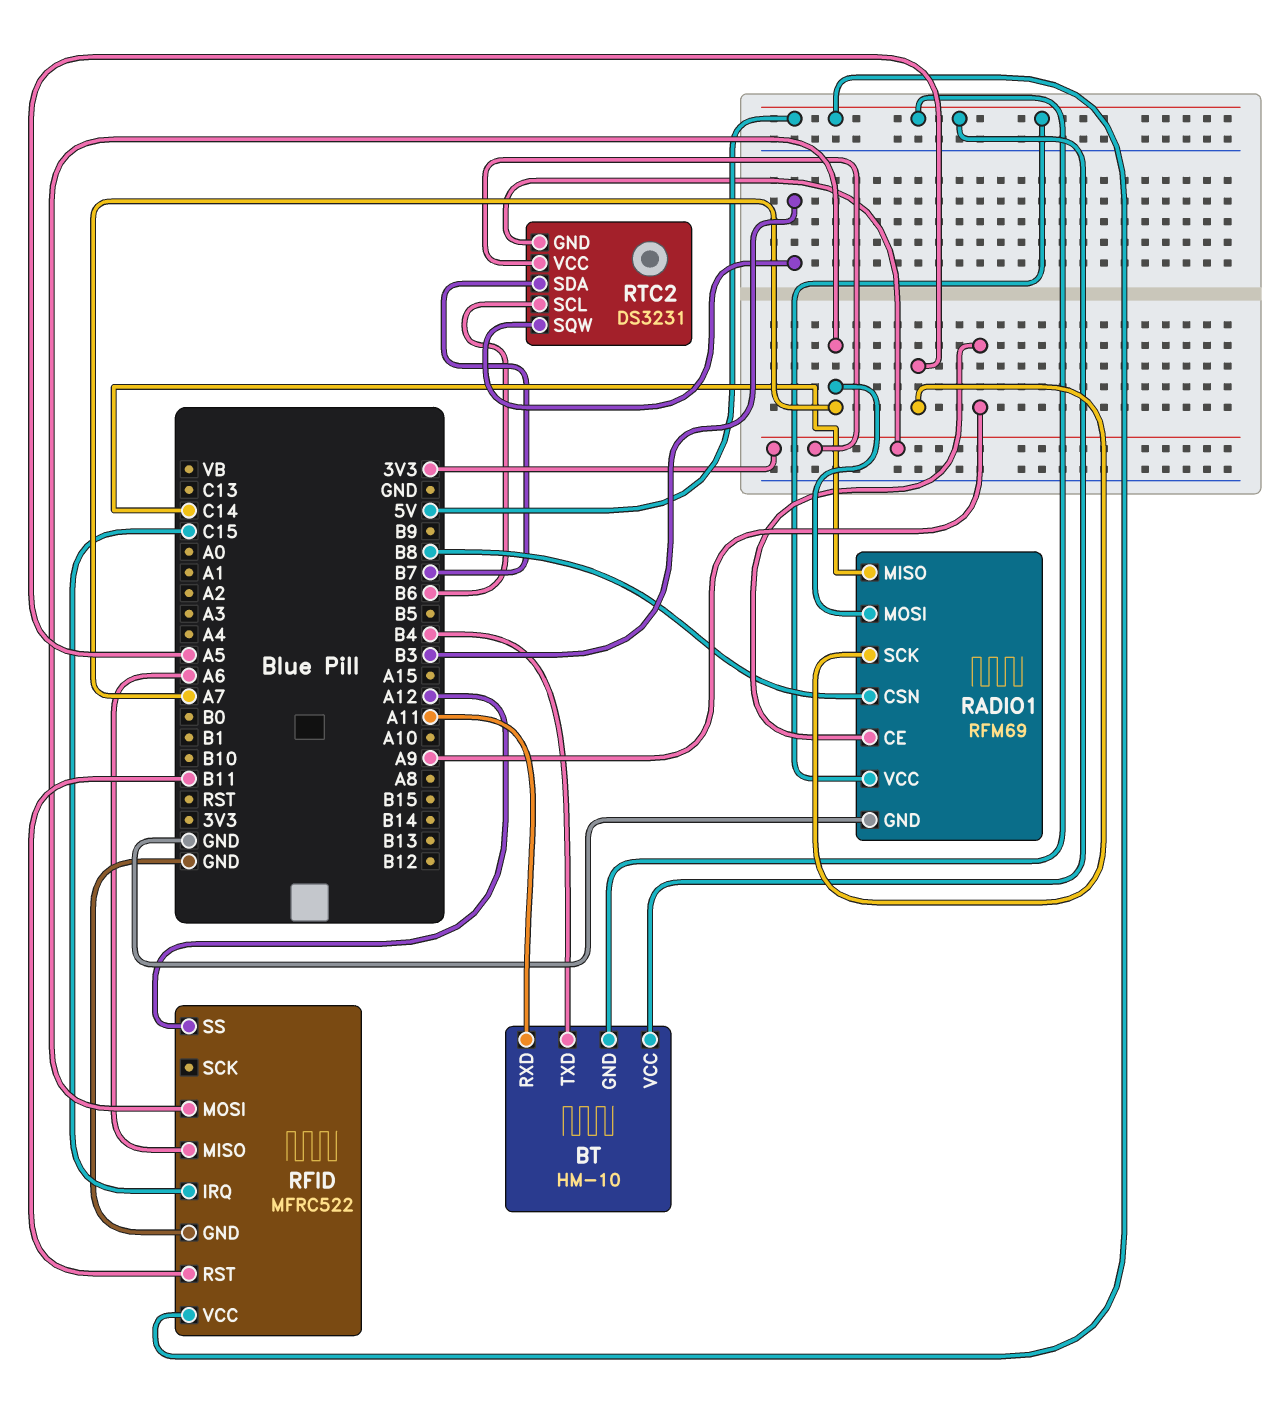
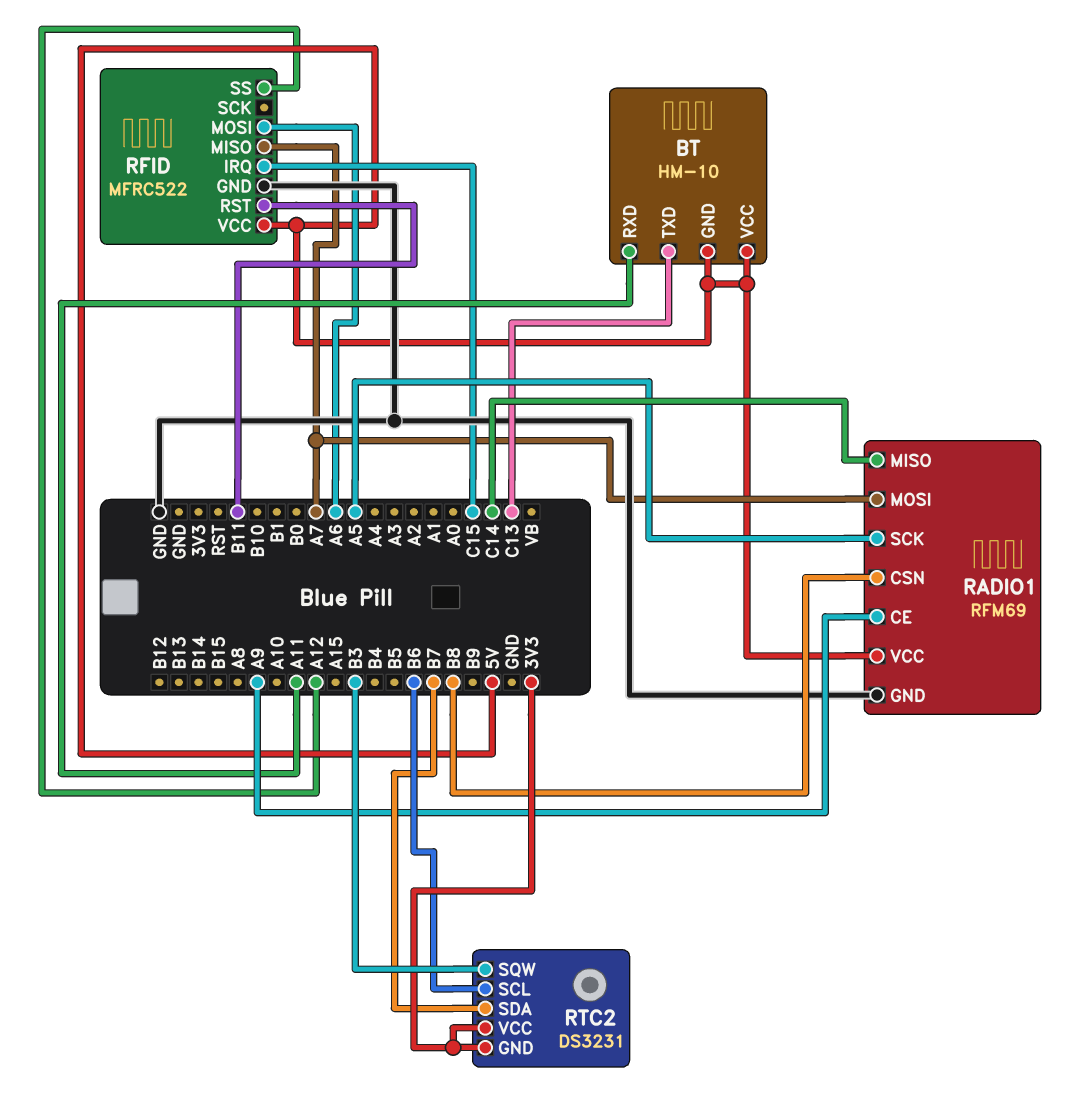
BT pin TXD: B4 -> C13
RFID pin MISO: A6 -> A7
RFID pin MOSI: A7 -> A6

